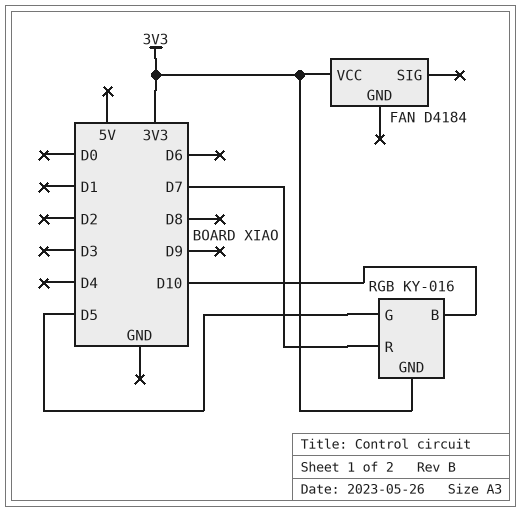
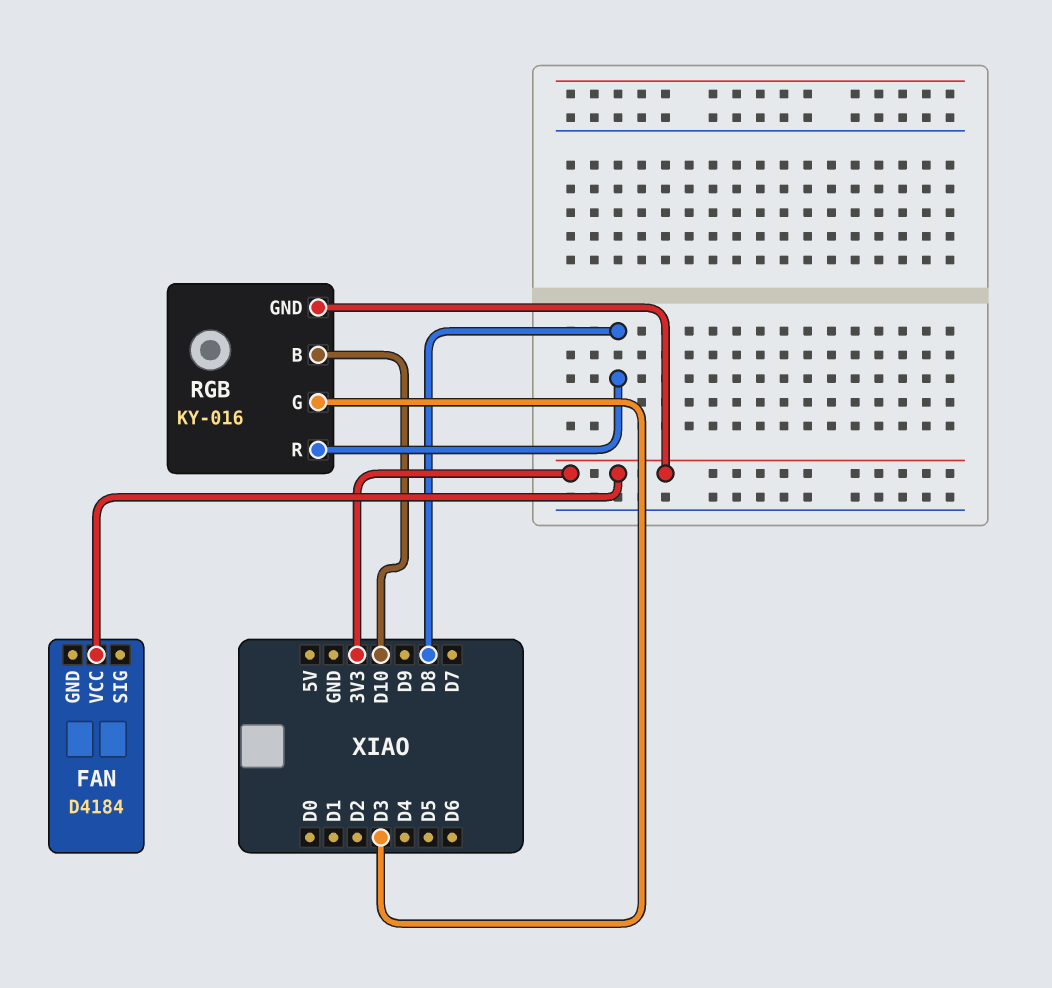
RGB pin G: D5 -> D3
RGB pin R: D7 -> D8

